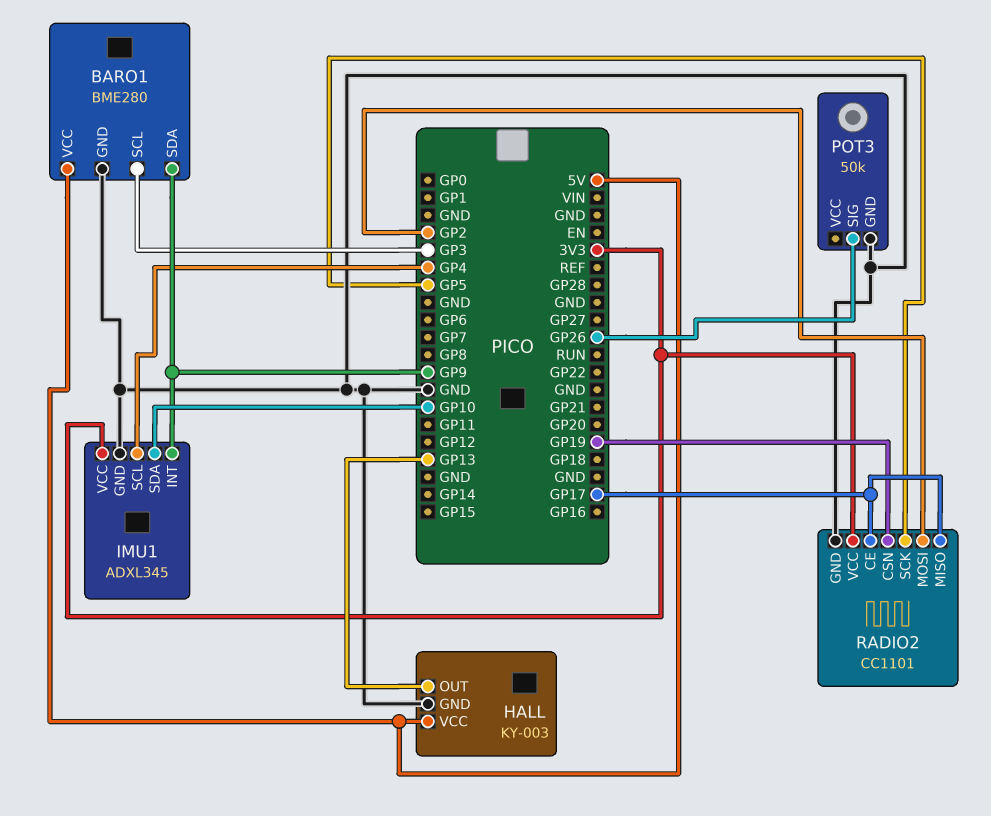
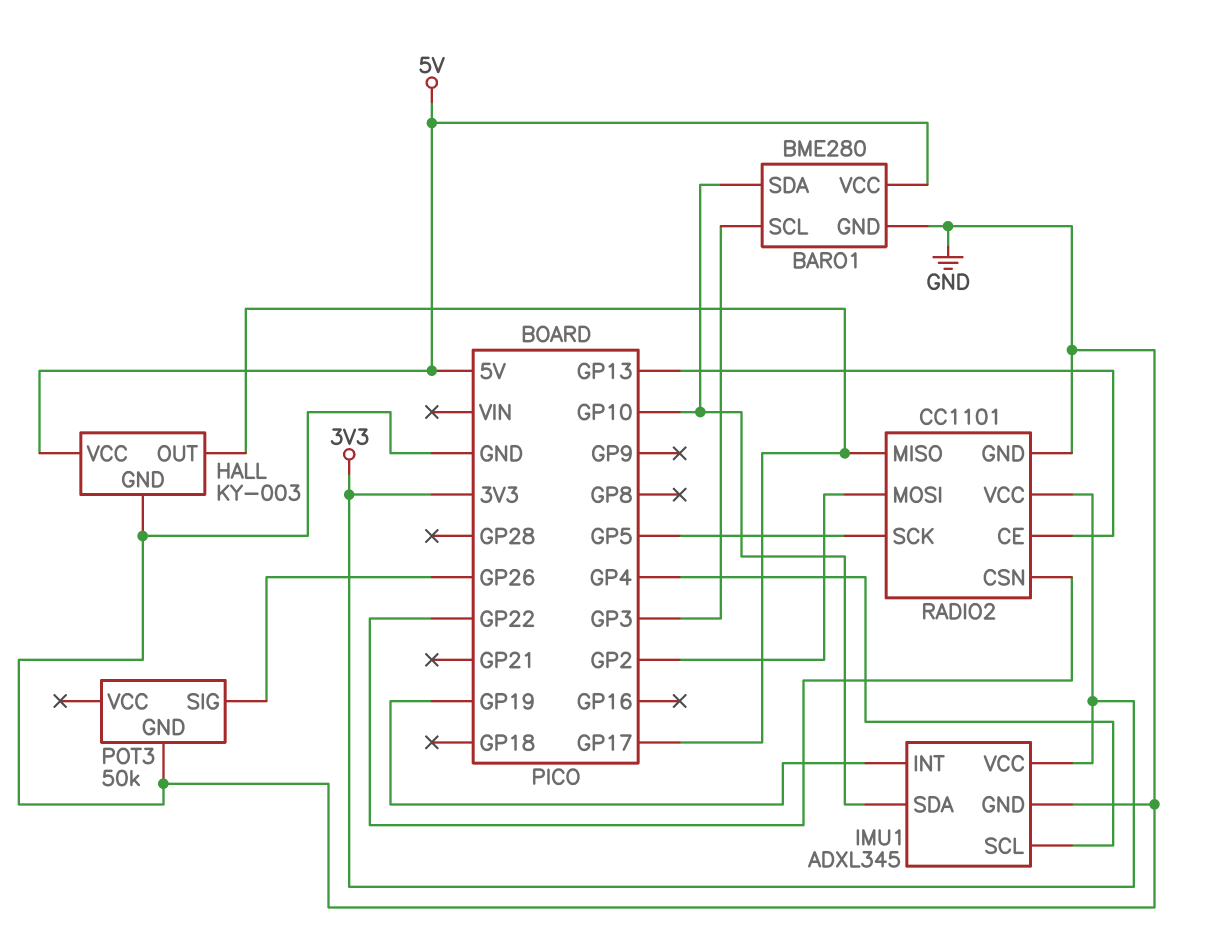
BARO1 pin SDA: GP9 -> GP10
HALL pin OUT: GP13 -> GP17
IMU1 pin INT: GP9 -> GP19
RADIO2 pin CE: GP17 -> GP13
RADIO2 pin CSN: GP19 -> GP22

